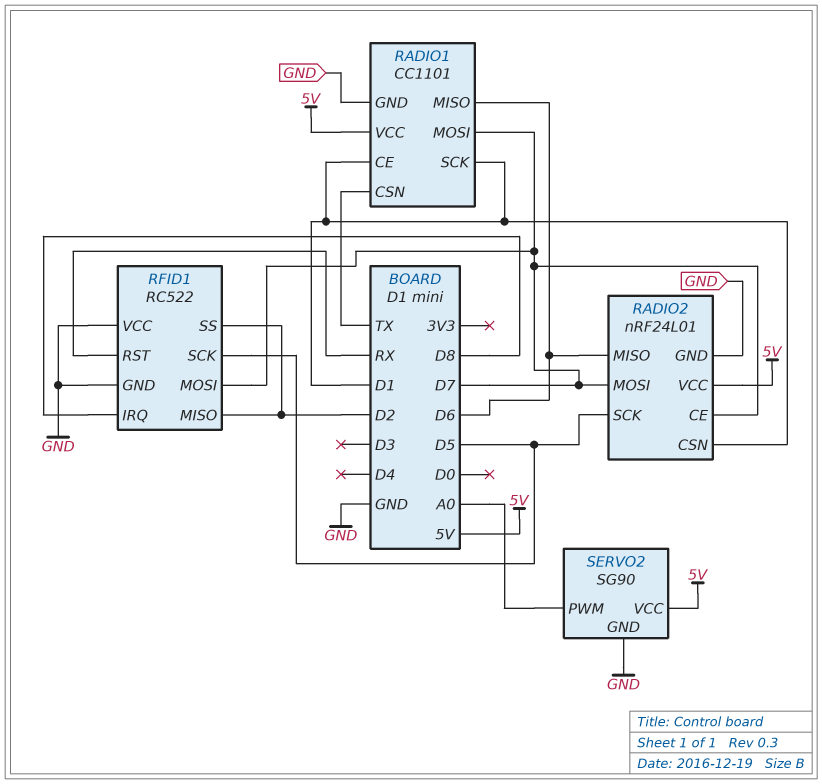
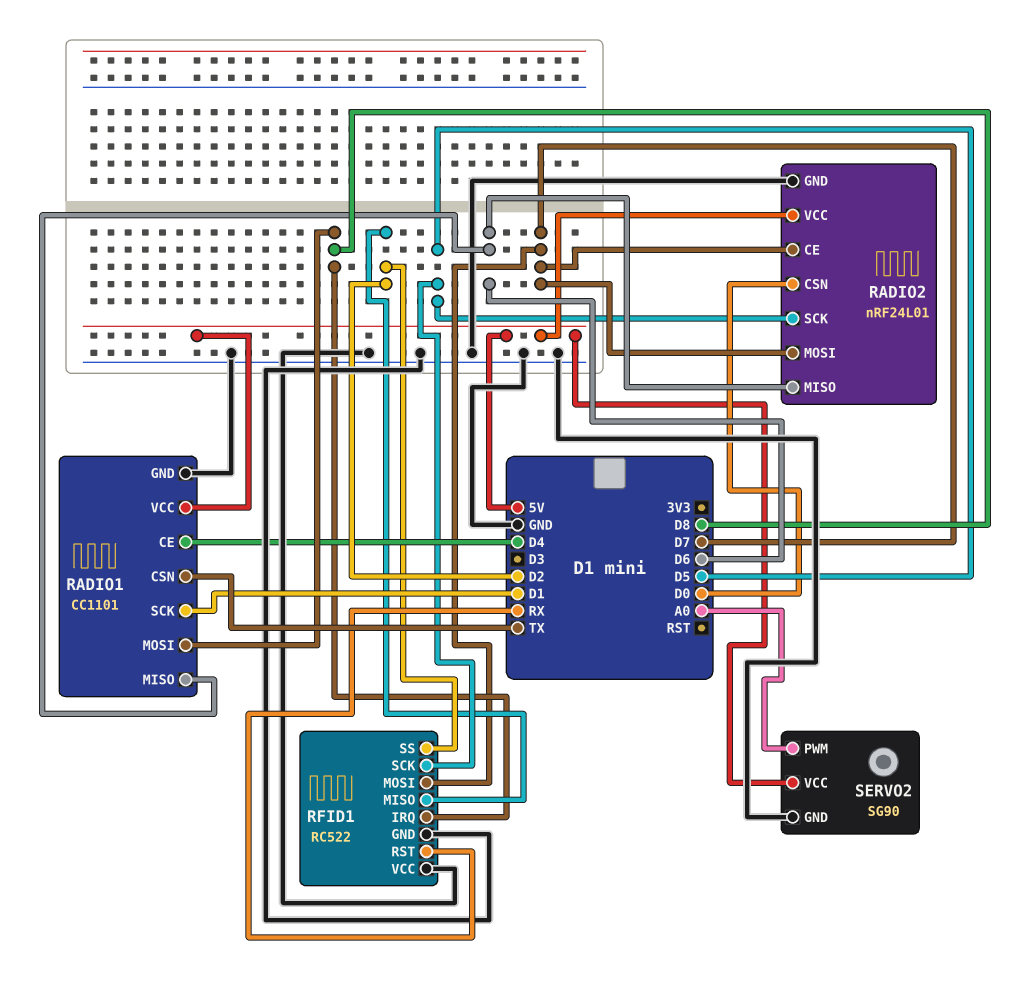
RADIO1 pin CE: D1 -> D4
RADIO1 pin MOSI: D7 -> D8
RADIO2 pin CSN: D1 -> D0

